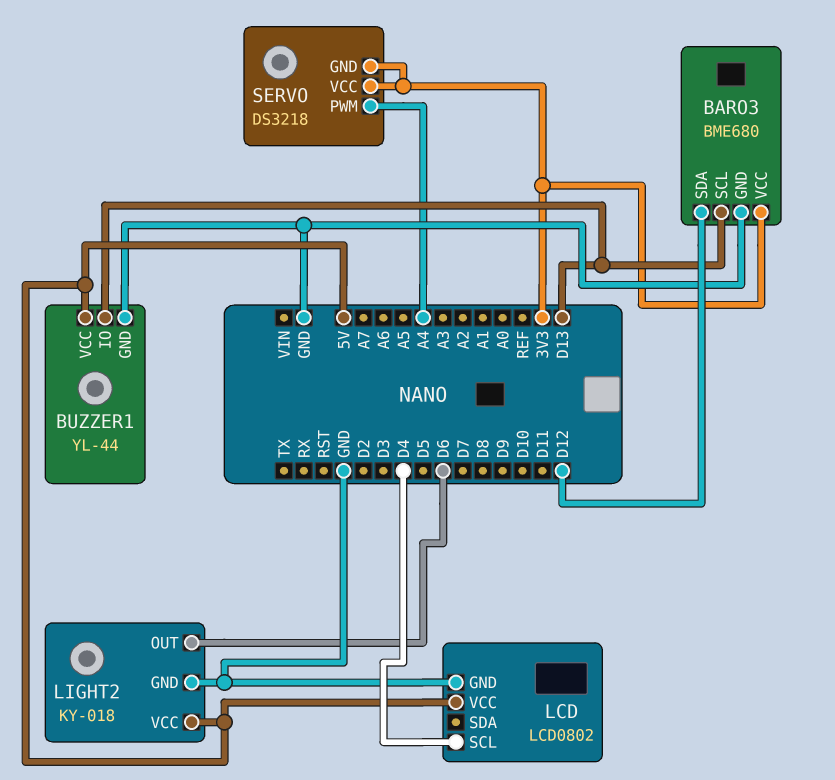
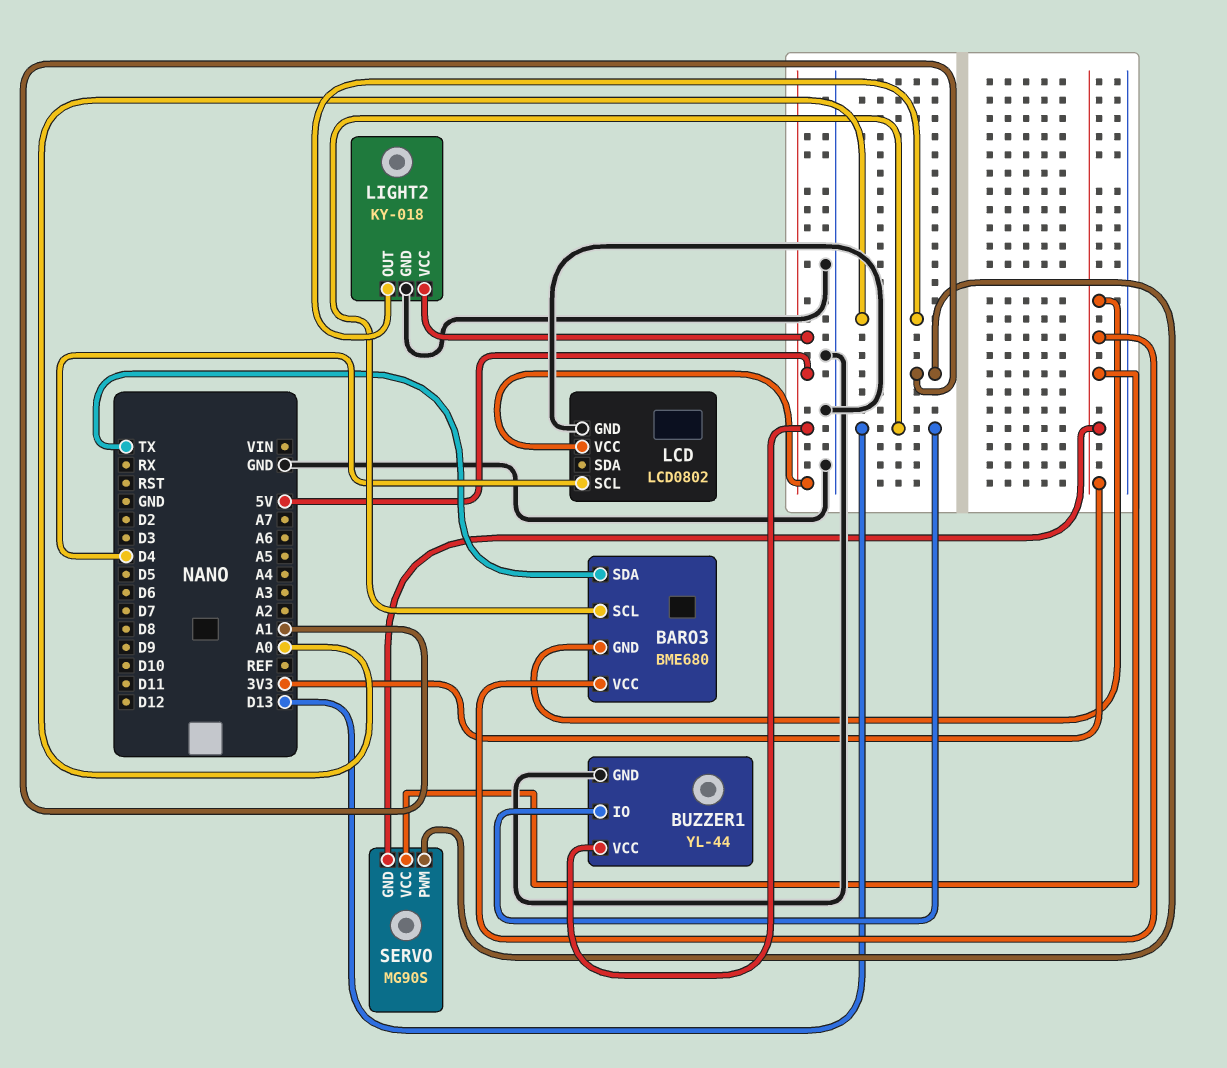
BARO3 pin GND: GND -> 3V3
BARO3 pin SDA: D12 -> TX
LIGHT2 pin OUT: D6 -> A0
SERVO: DS3218 -> MG90S
SERVO pin PWM: A4 -> A1

